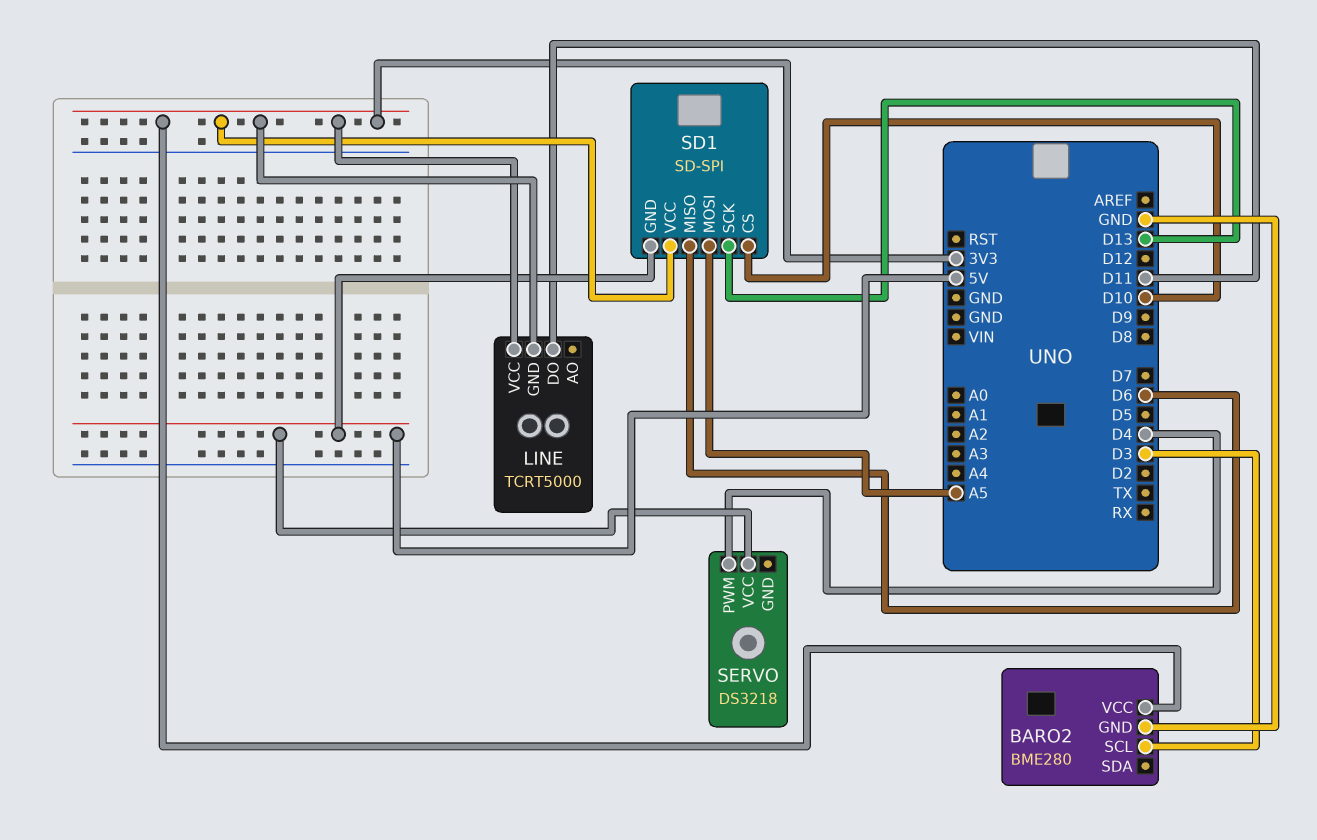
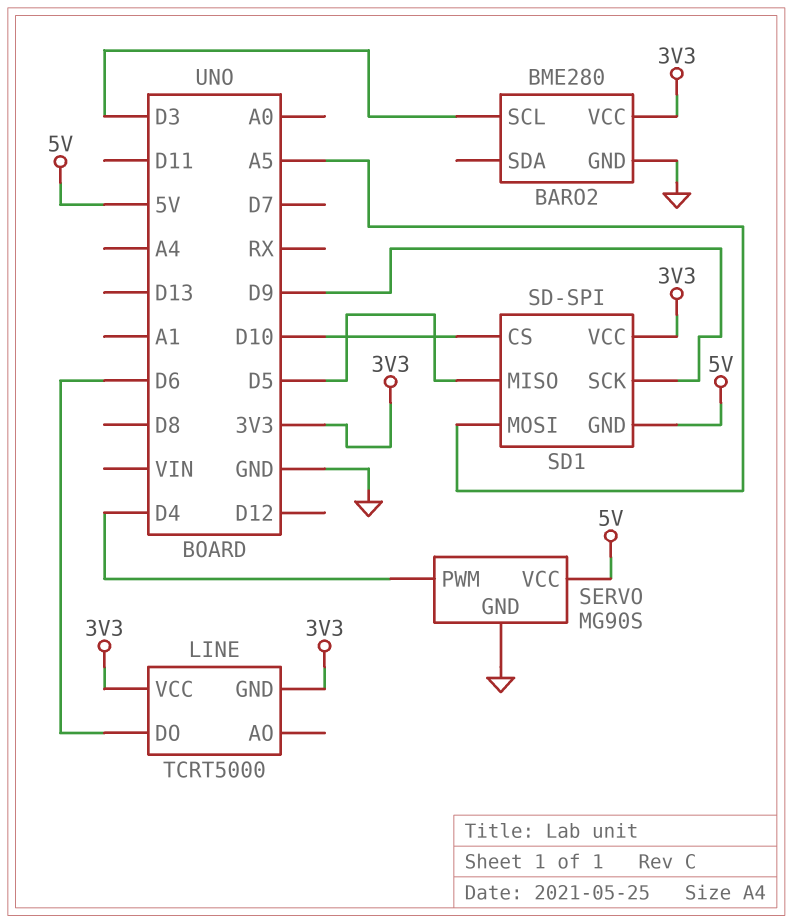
LINE pin DO: D11 -> D6
SD1 pin MISO: D6 -> D5
SD1 pin SCK: D13 -> D9
SERVO: DS3218 -> MG90S
SERVO pin GND: none -> GND

